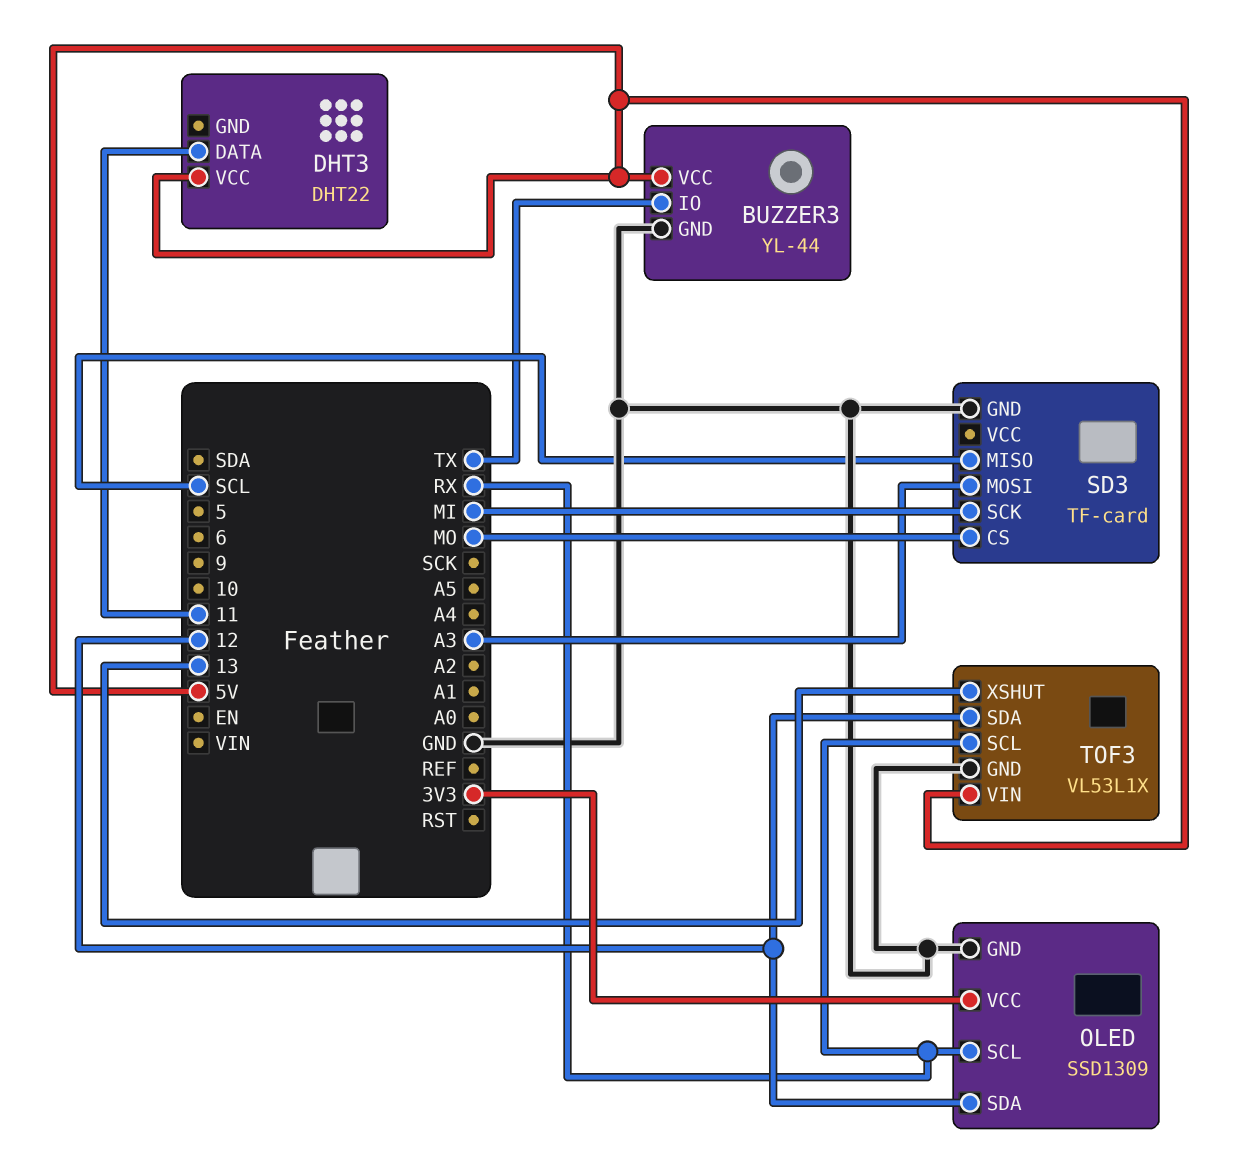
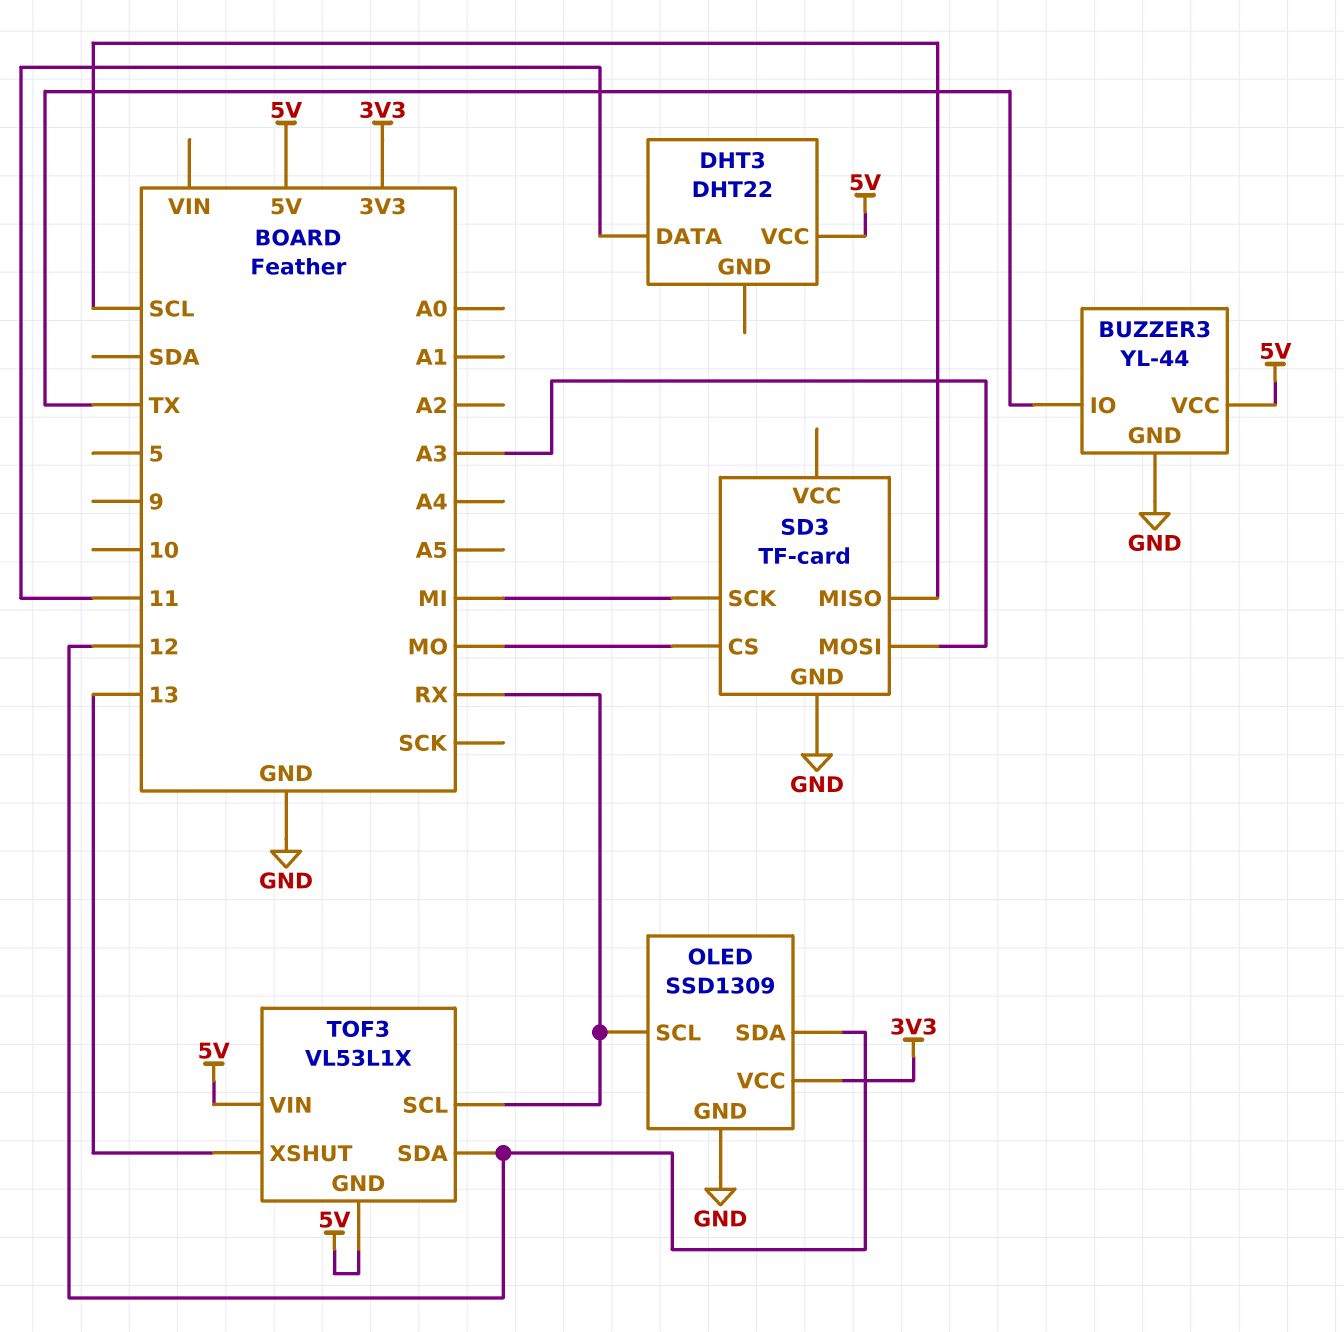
TOF3 pin GND: GND -> 5V

